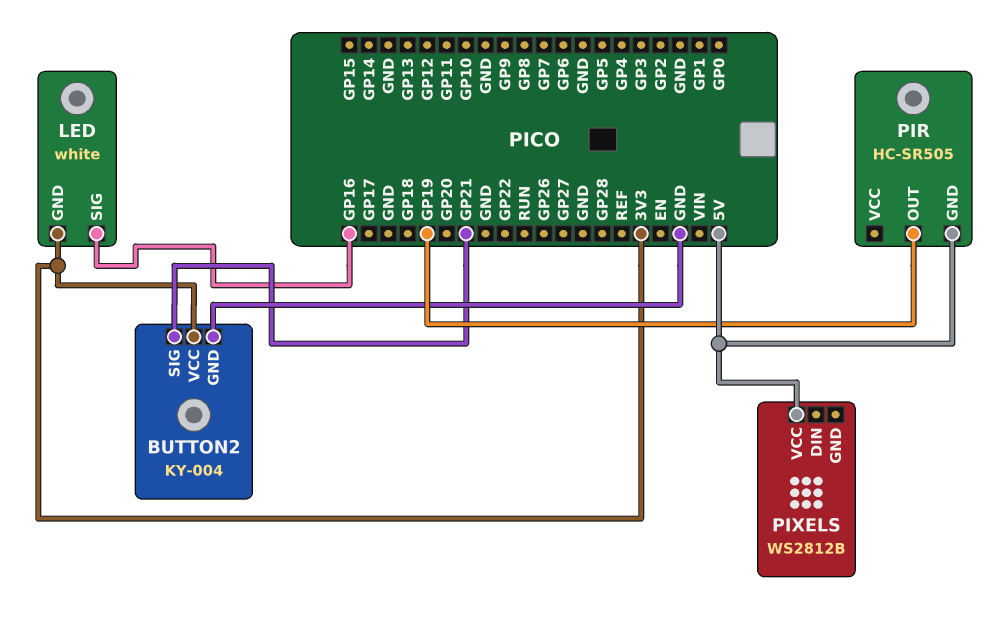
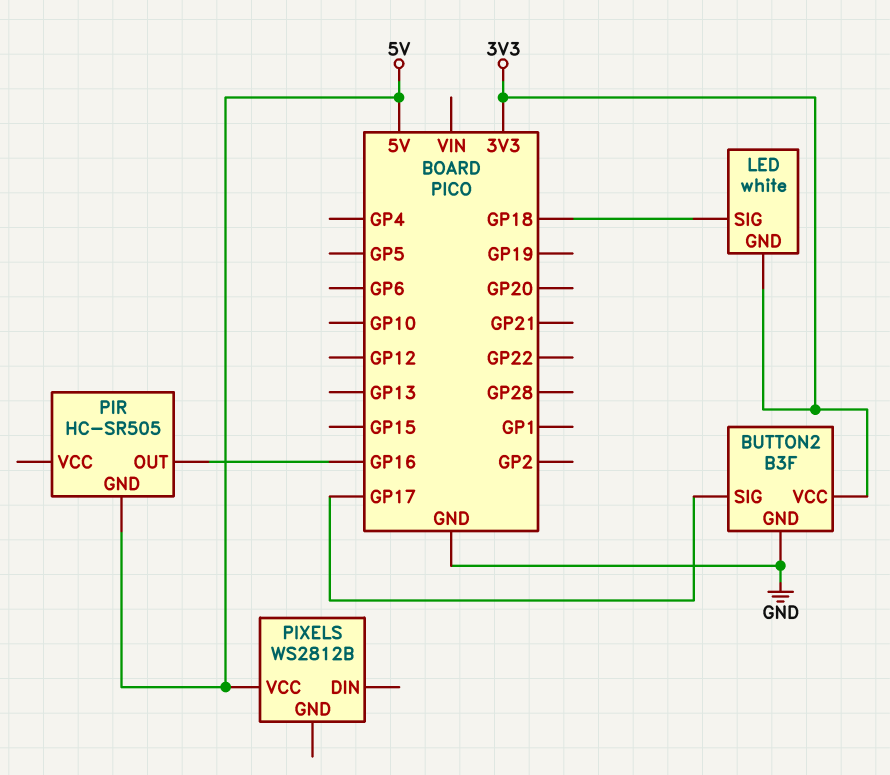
BUTTON2: KY-004 -> B3F
BUTTON2 pin SIG: GP21 -> GP17
LED pin SIG: GP16 -> GP18
PIR pin OUT: GP19 -> GP16

